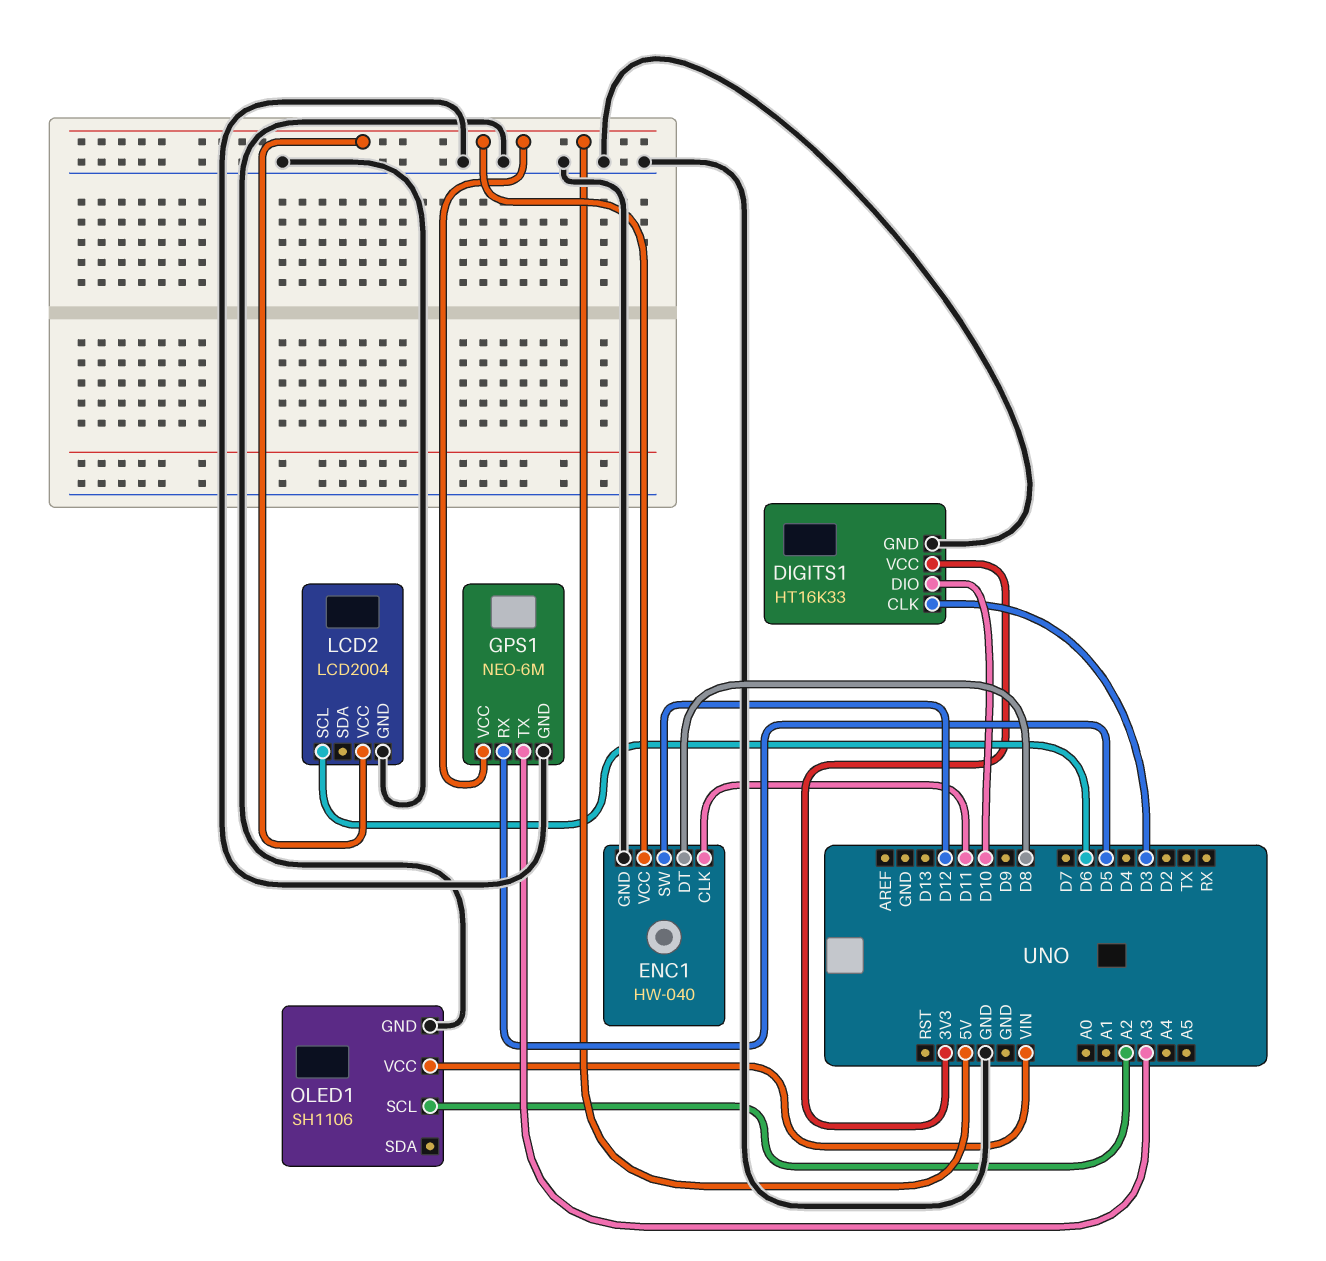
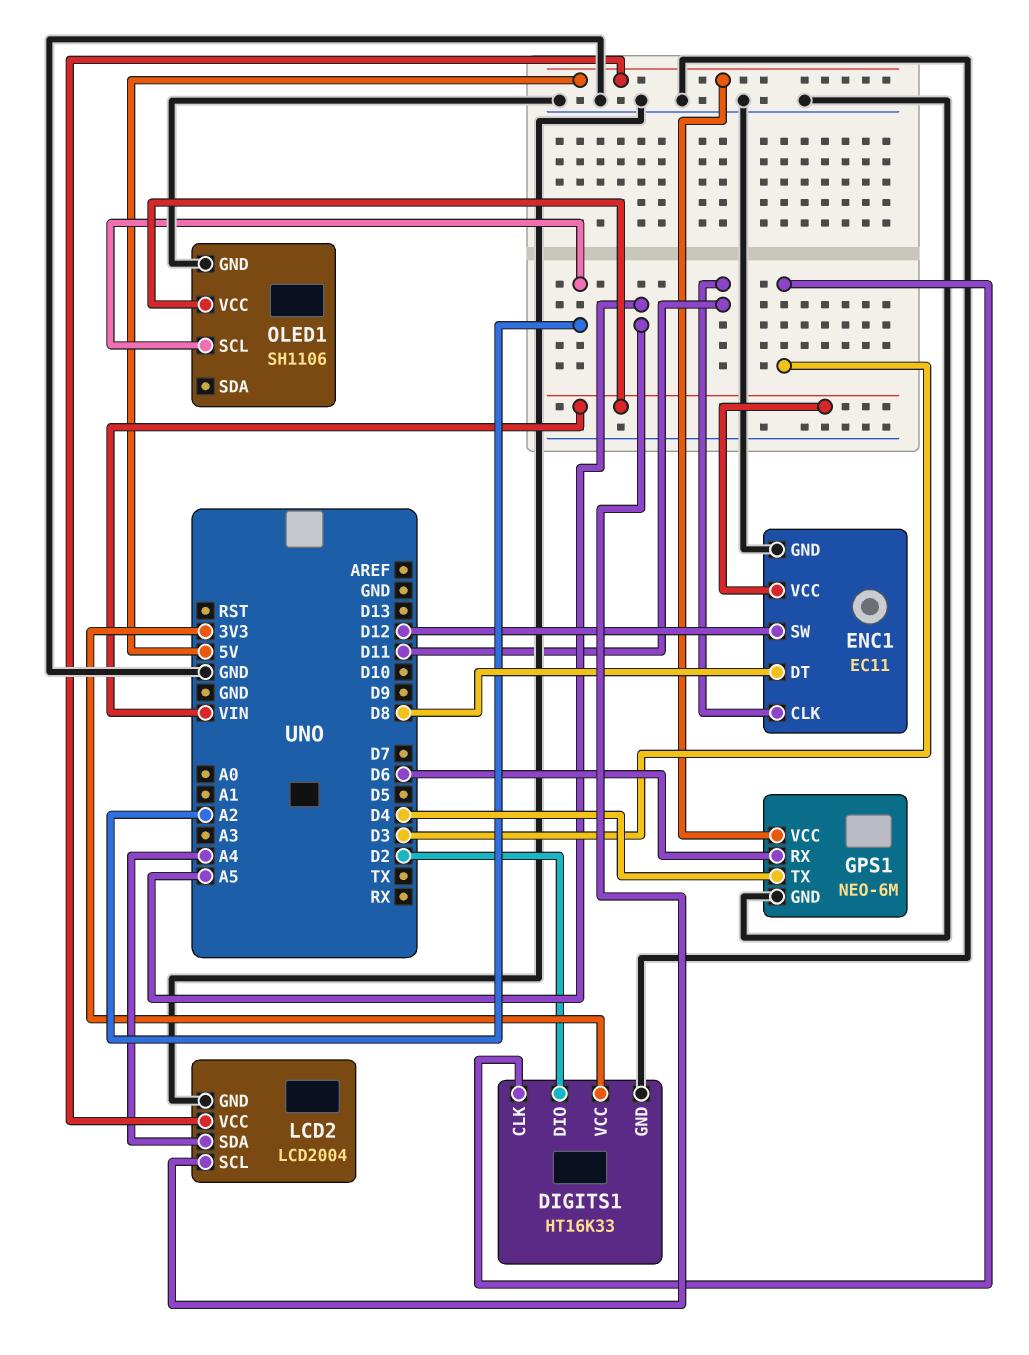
DIGITS1 pin DIO: D10 -> D2
ENC1: HW-040 -> EC11
ENC1 pin VCC: 5V -> VIN
GPS1 pin RX: D5 -> D6
GPS1 pin TX: A3 -> D4
LCD2 pin SCL: D6 -> A5
LCD2 pin SDA: none -> A4

